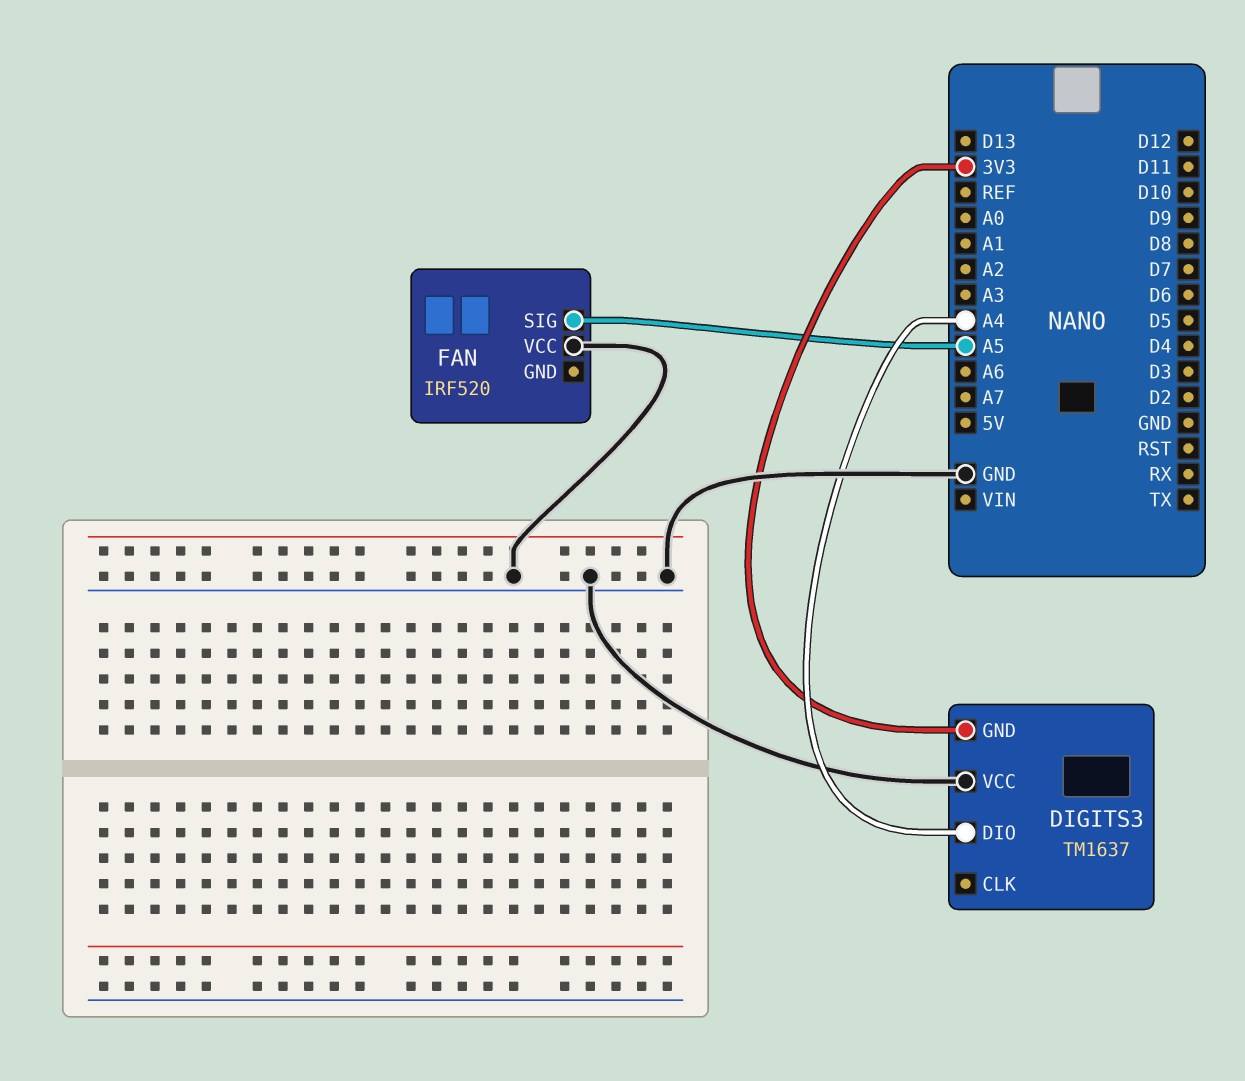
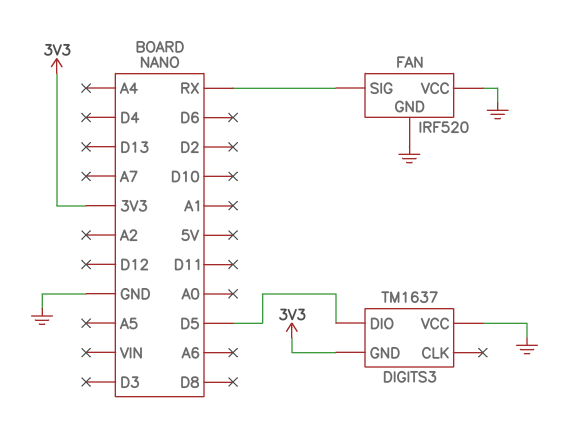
DIGITS3 pin DIO: A4 -> D5
FAN pin GND: none -> GND
FAN pin SIG: A5 -> RX

